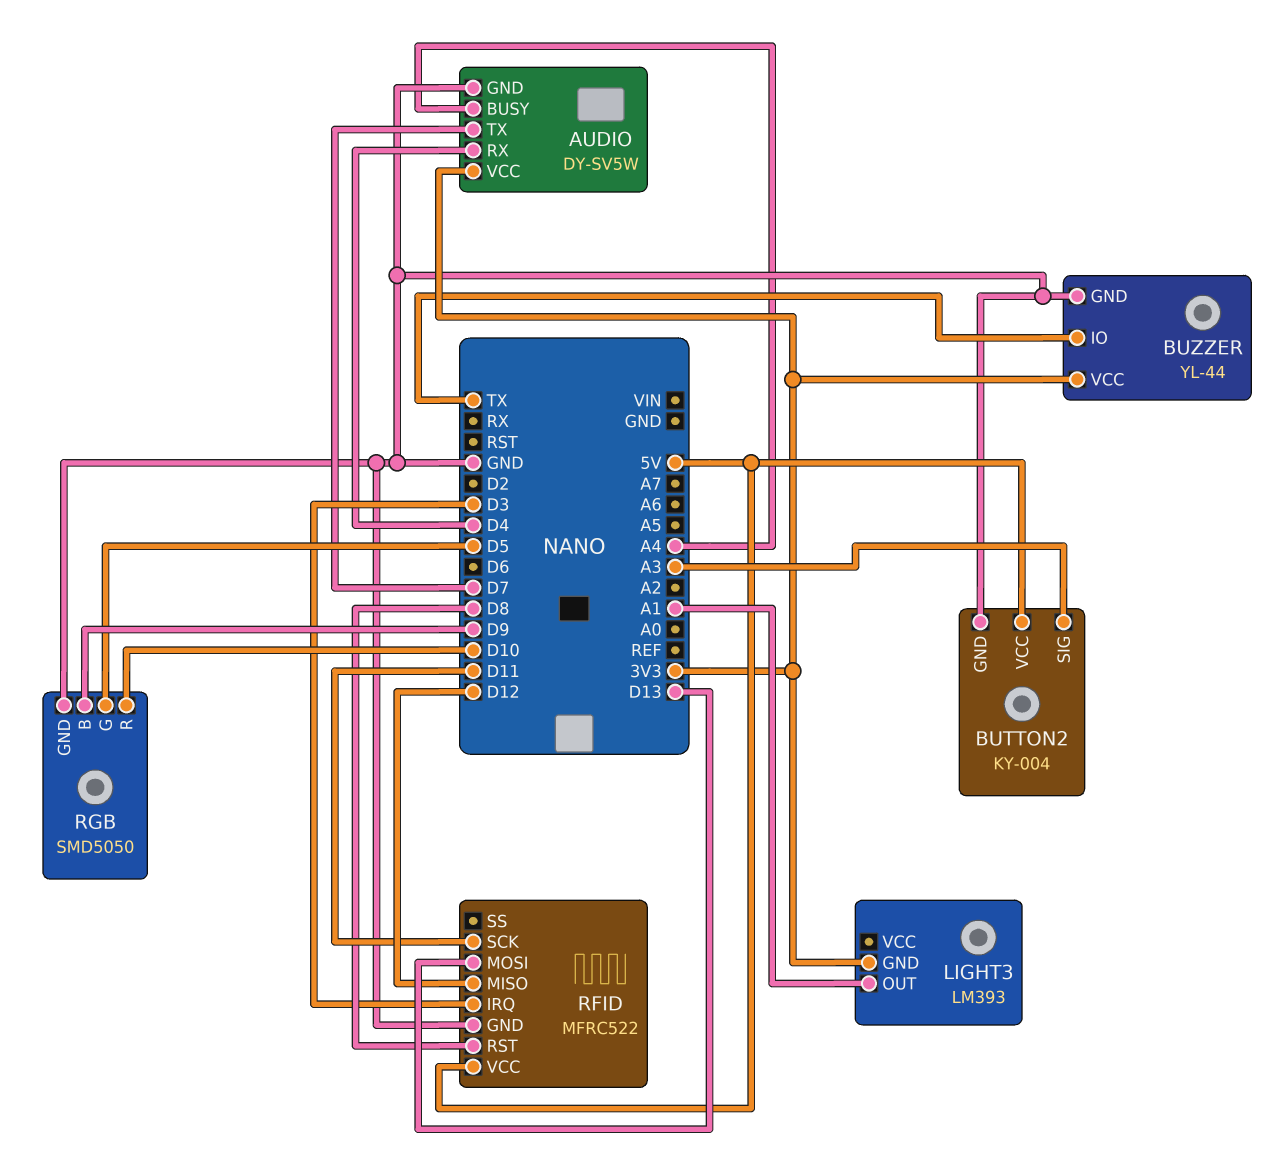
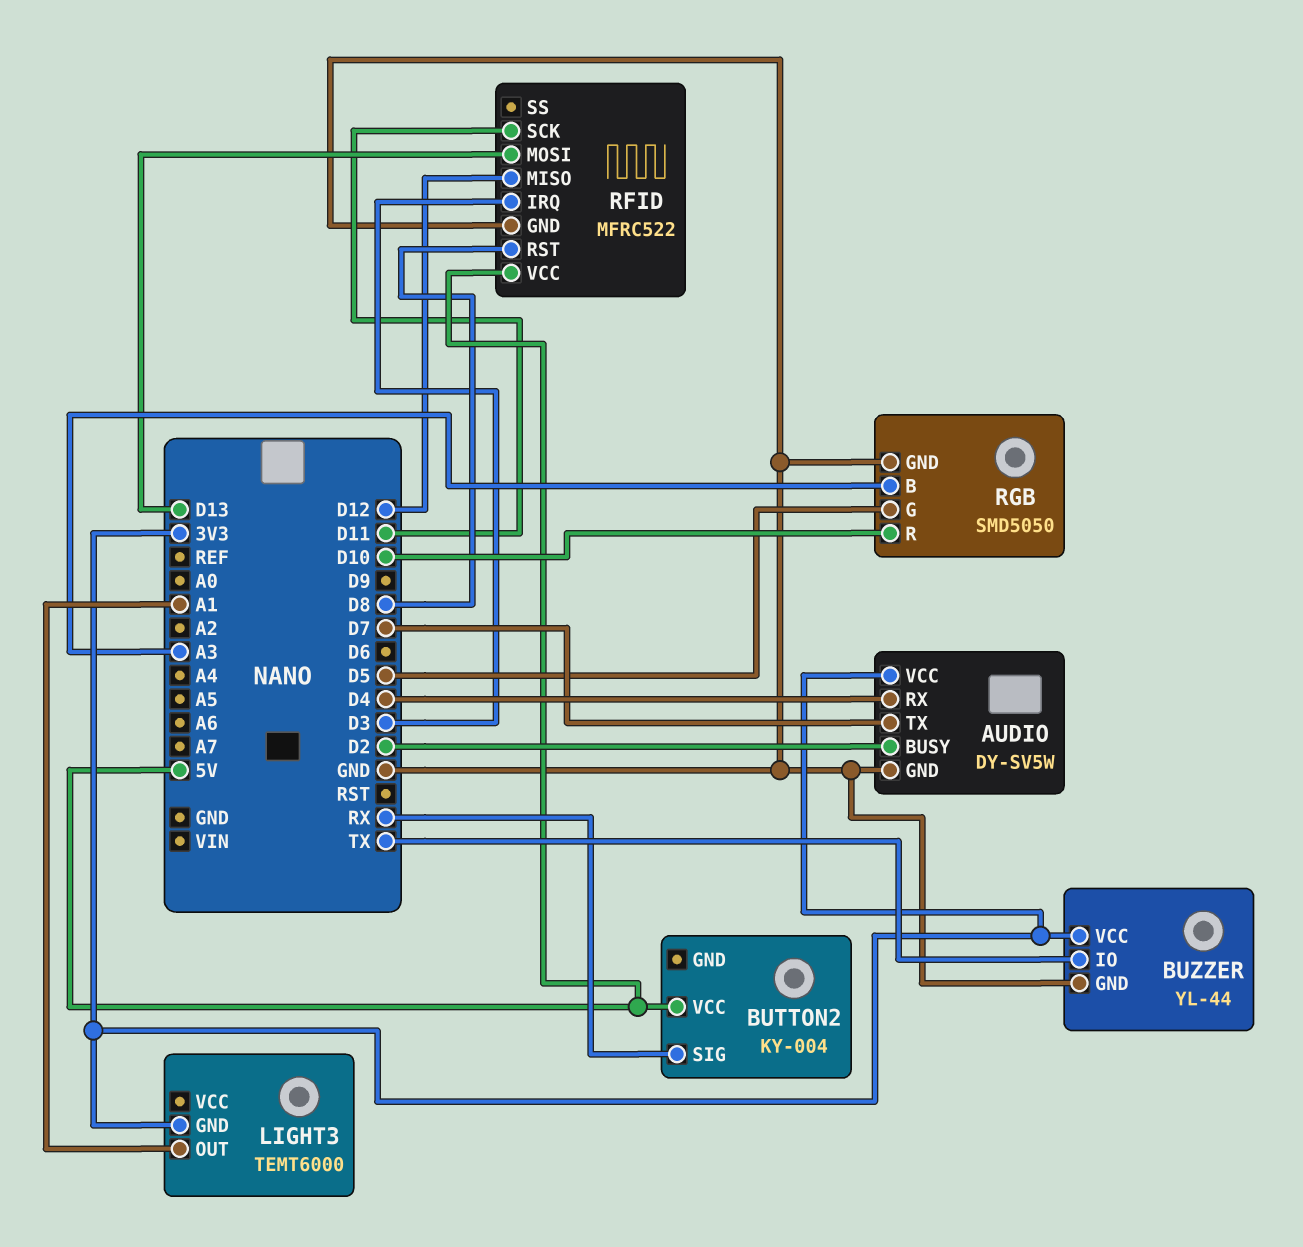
AUDIO pin BUSY: A4 -> D2
BUTTON2 pin GND: GND -> none
BUTTON2 pin SIG: A3 -> RX
LIGHT3: LM393 -> TEMT6000
RGB pin B: D9 -> A3

